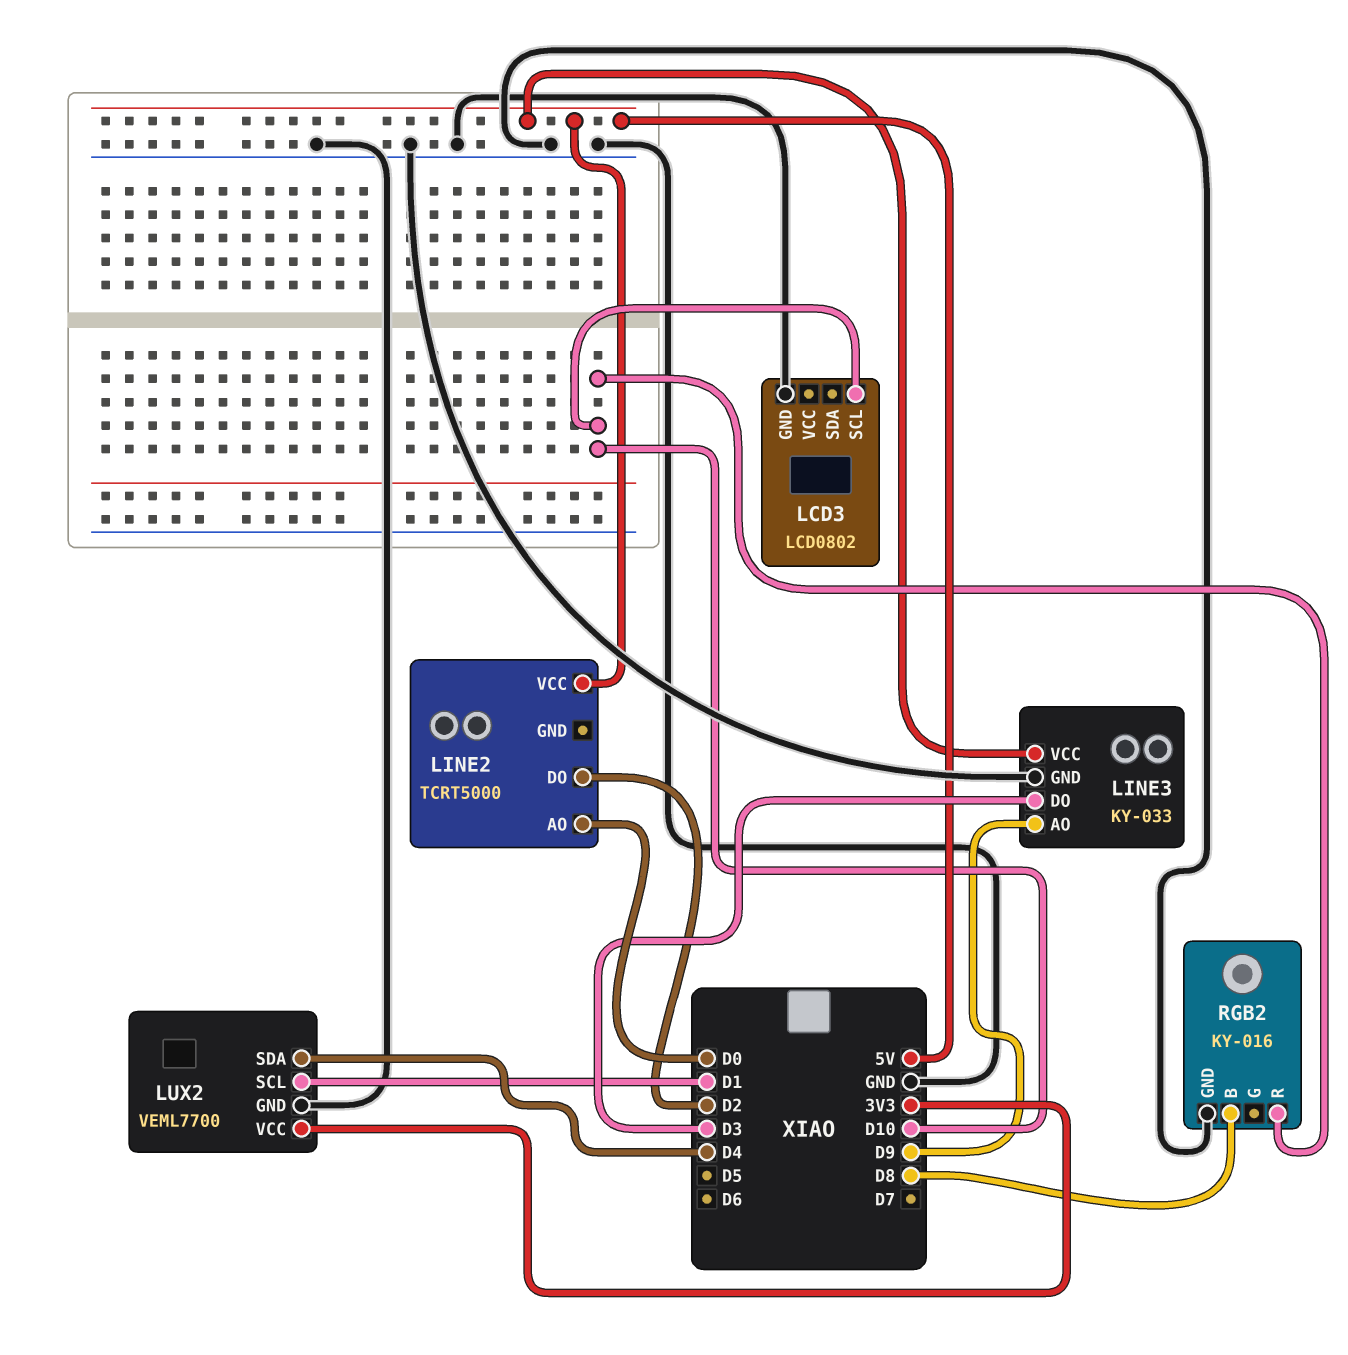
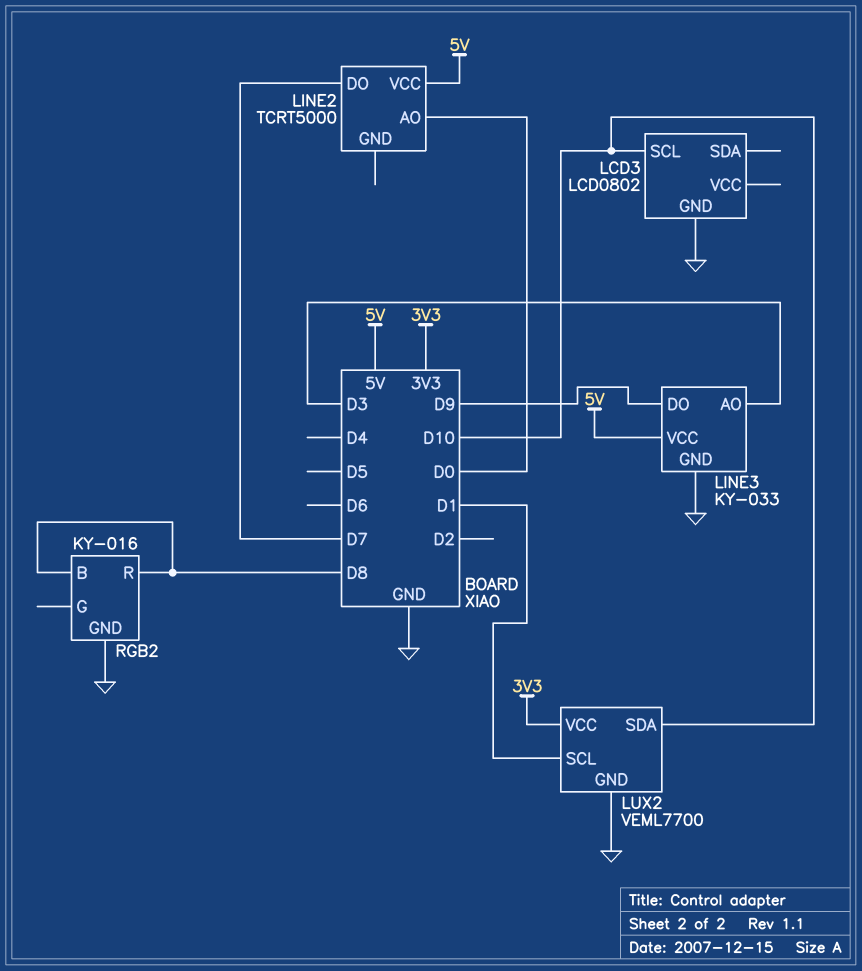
LINE2 pin DO: D2 -> D7
LINE3 pin AO: D9 -> D3
LINE3 pin DO: D3 -> D9
LUX2 pin SDA: D4 -> D10
RGB2 pin R: D10 -> D8

